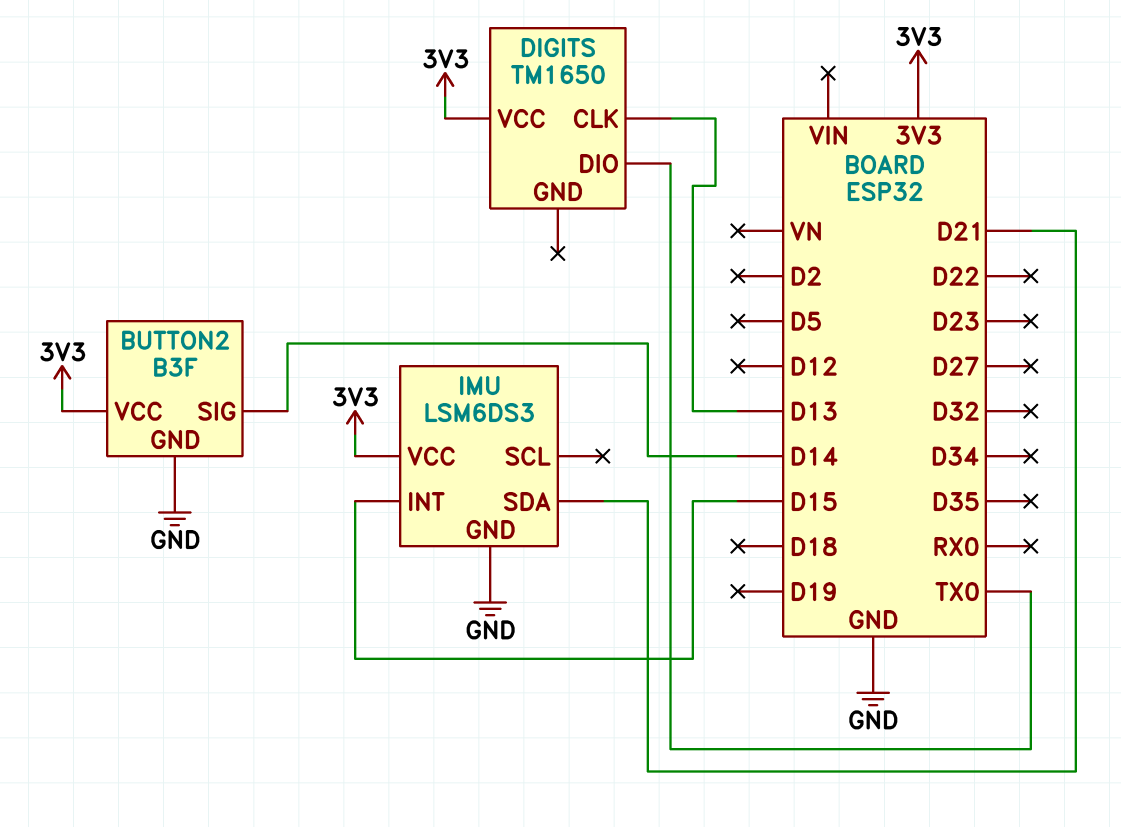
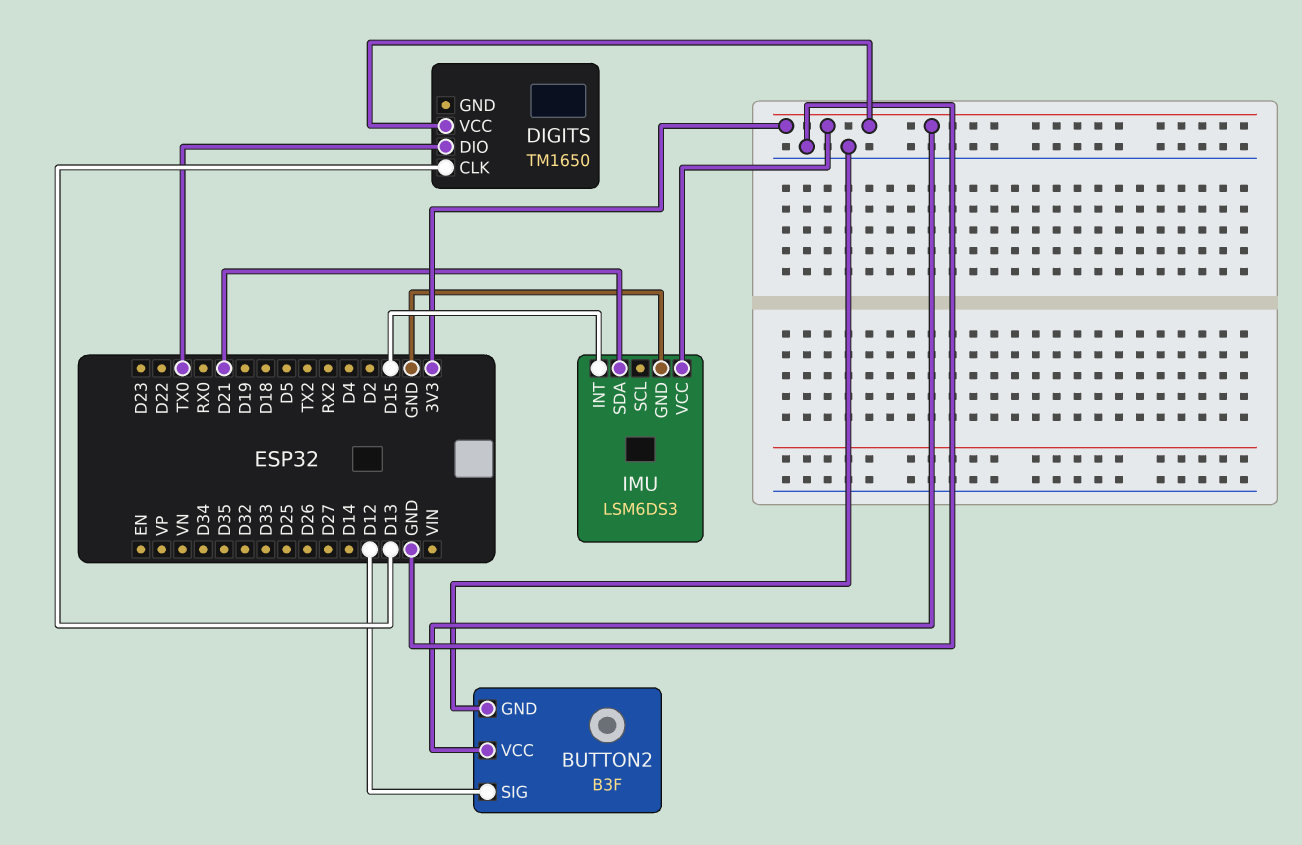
BUTTON2 pin SIG: D14 -> D12

